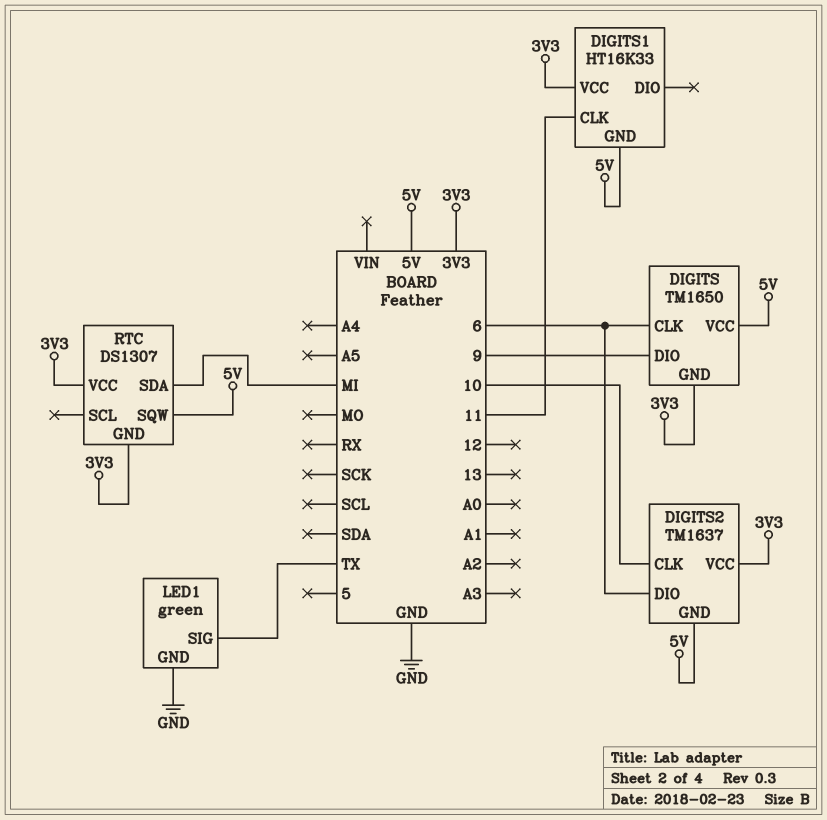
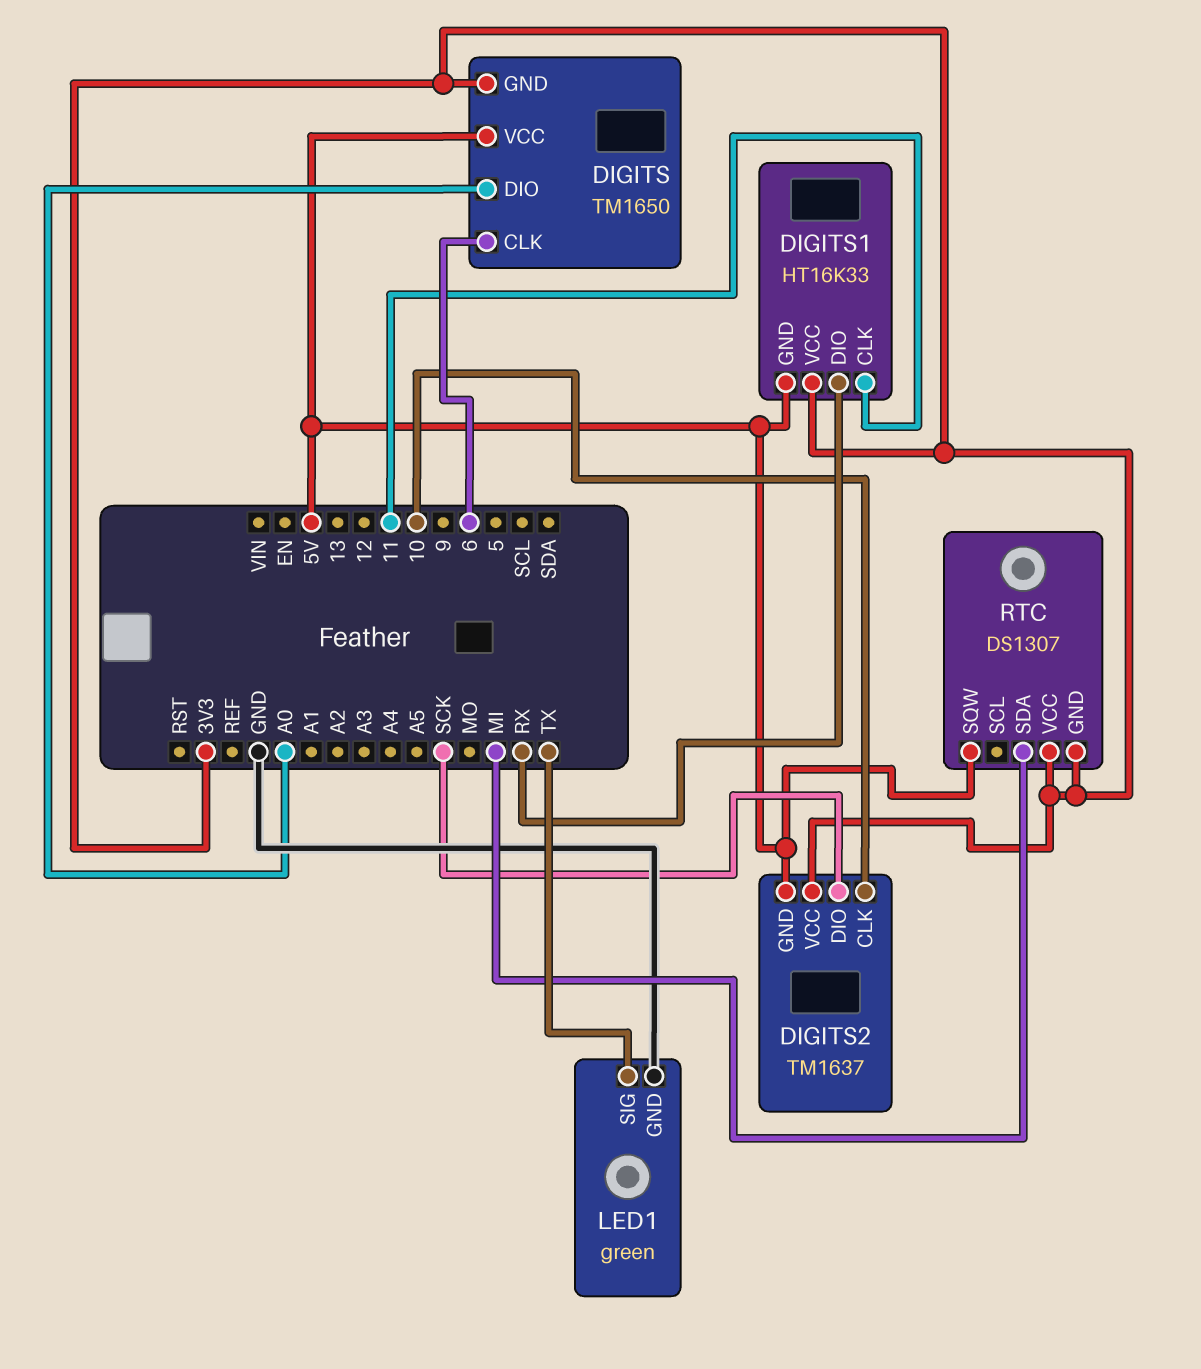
DIGITS pin DIO: 9 -> A0
DIGITS1 pin DIO: none -> RX
DIGITS2 pin DIO: 6 -> SCK

